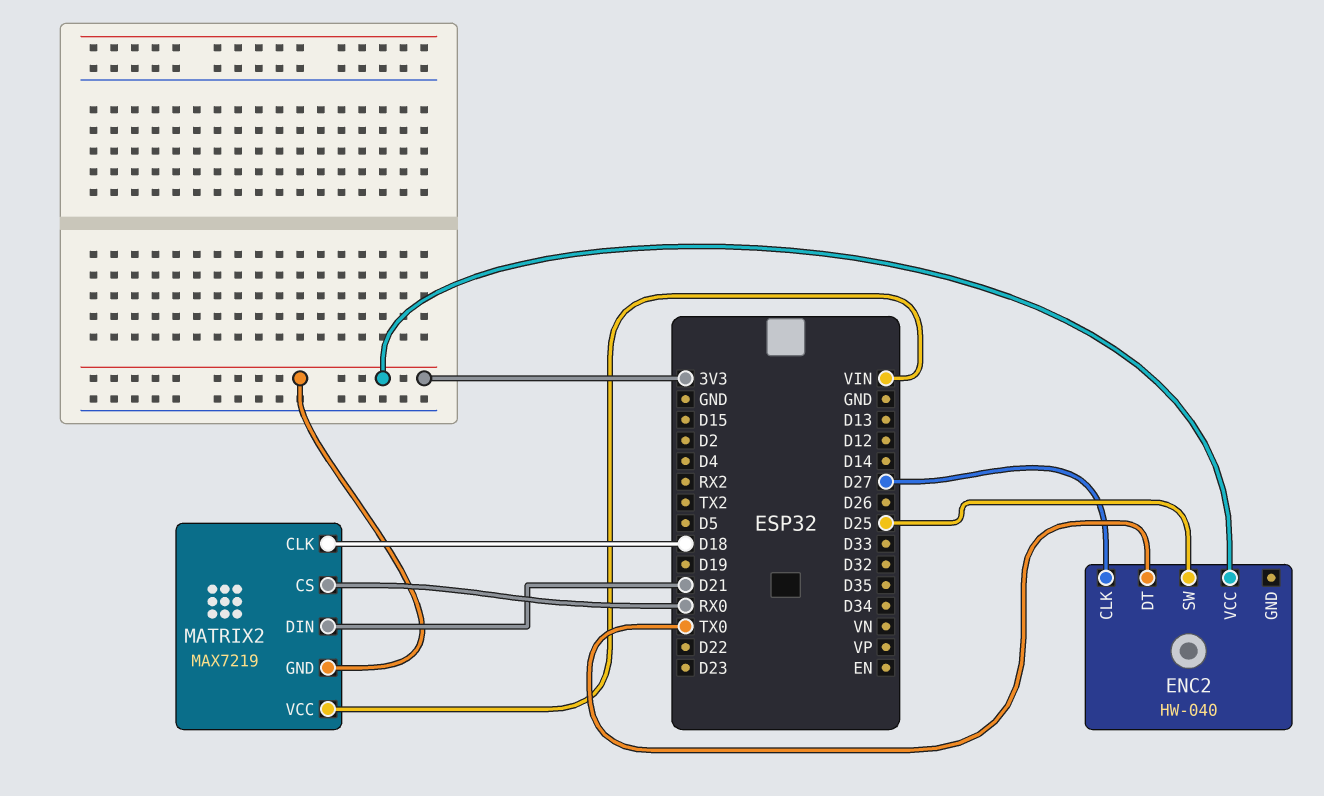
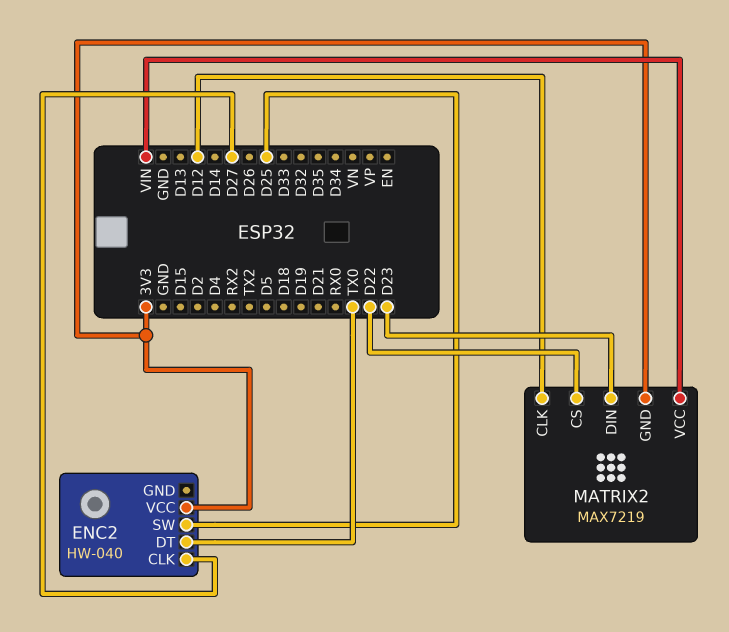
MATRIX2 pin CLK: D18 -> D12
MATRIX2 pin CS: RX0 -> D22
MATRIX2 pin DIN: D21 -> D23

